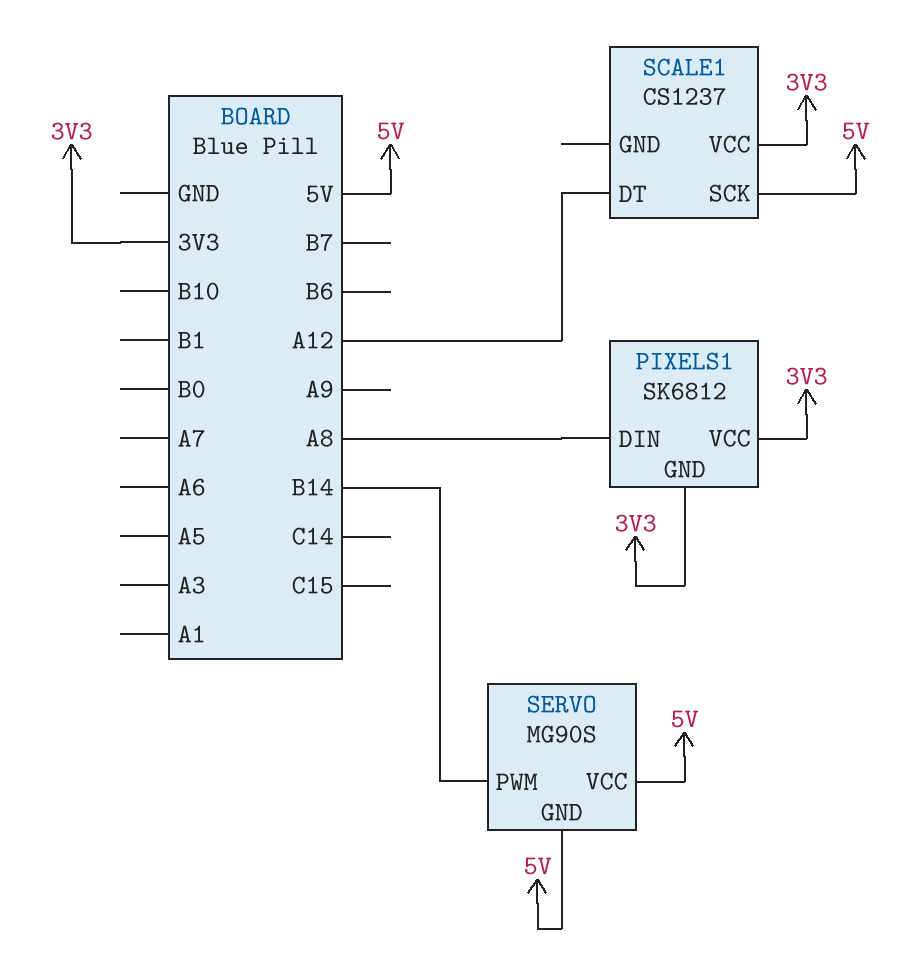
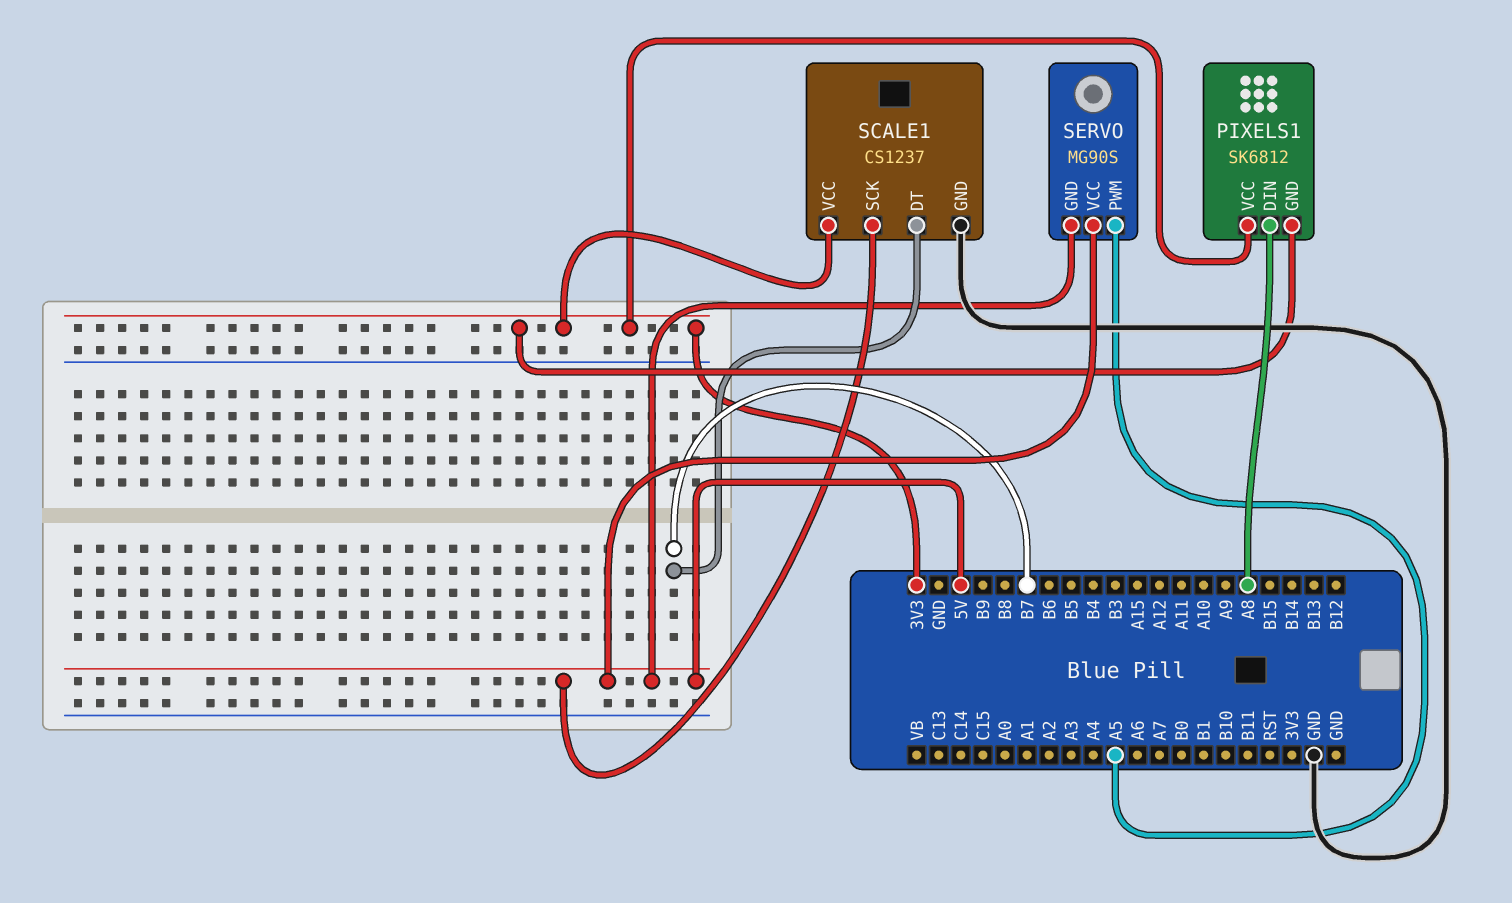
SCALE1 pin DT: A12 -> B7
SCALE1 pin GND: none -> GND
SERVO pin PWM: B14 -> A5

